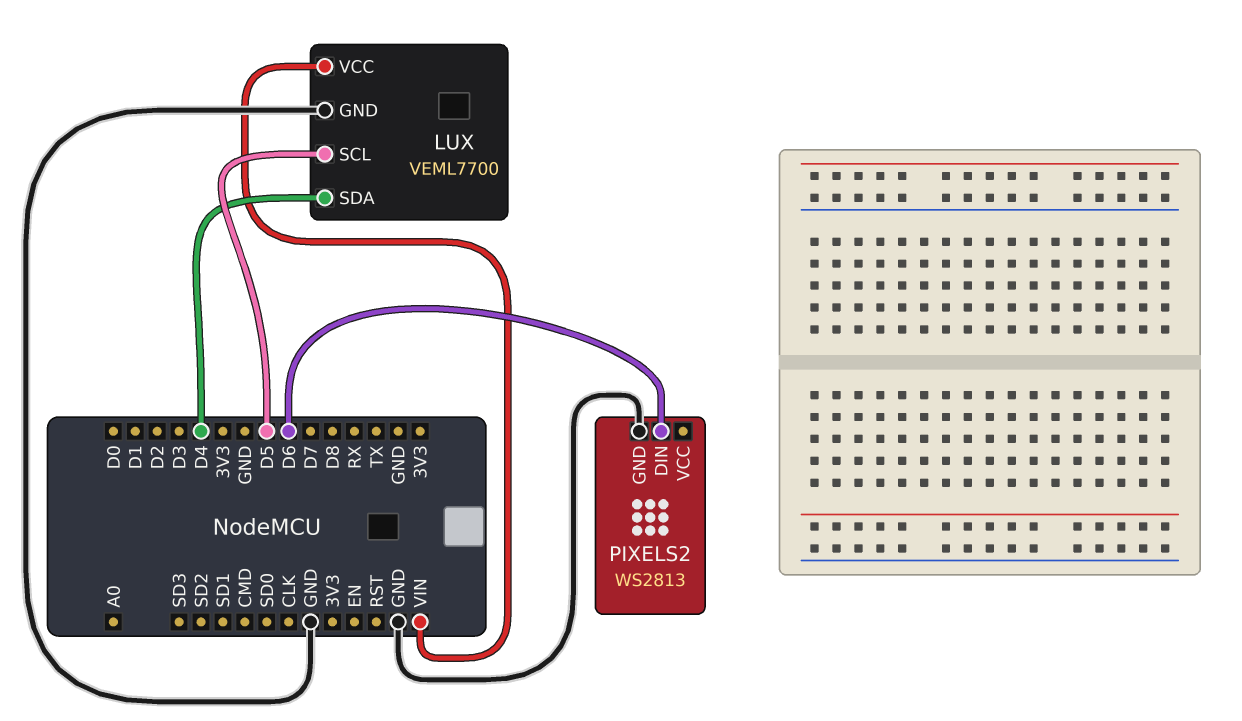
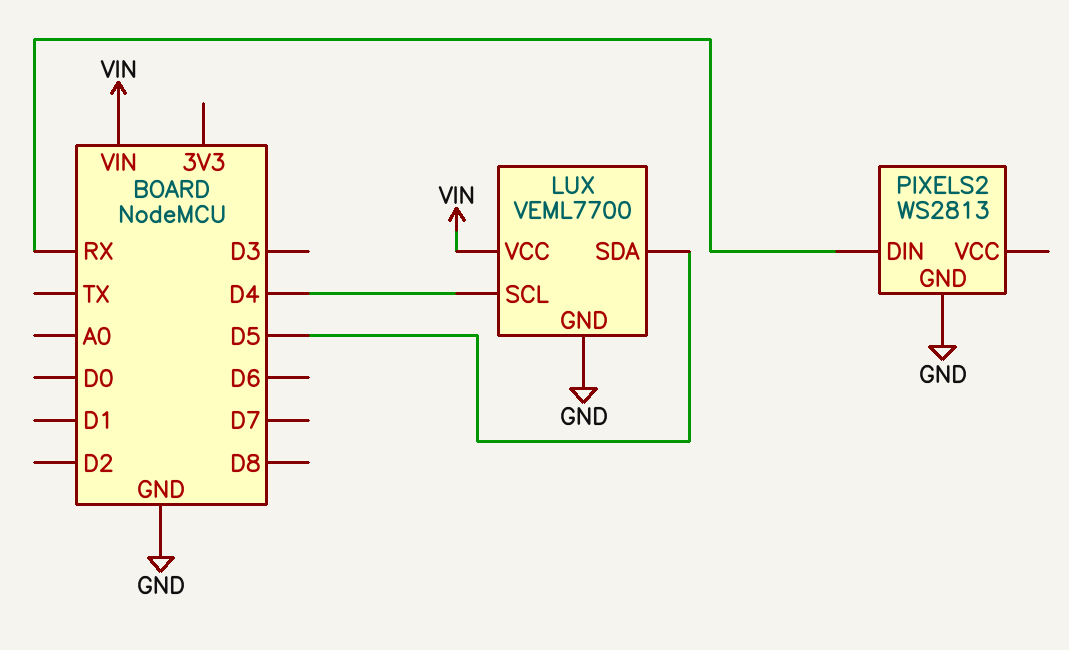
LUX pin SCL: D5 -> D4
LUX pin SDA: D4 -> D5
PIXELS2 pin DIN: D6 -> RX

